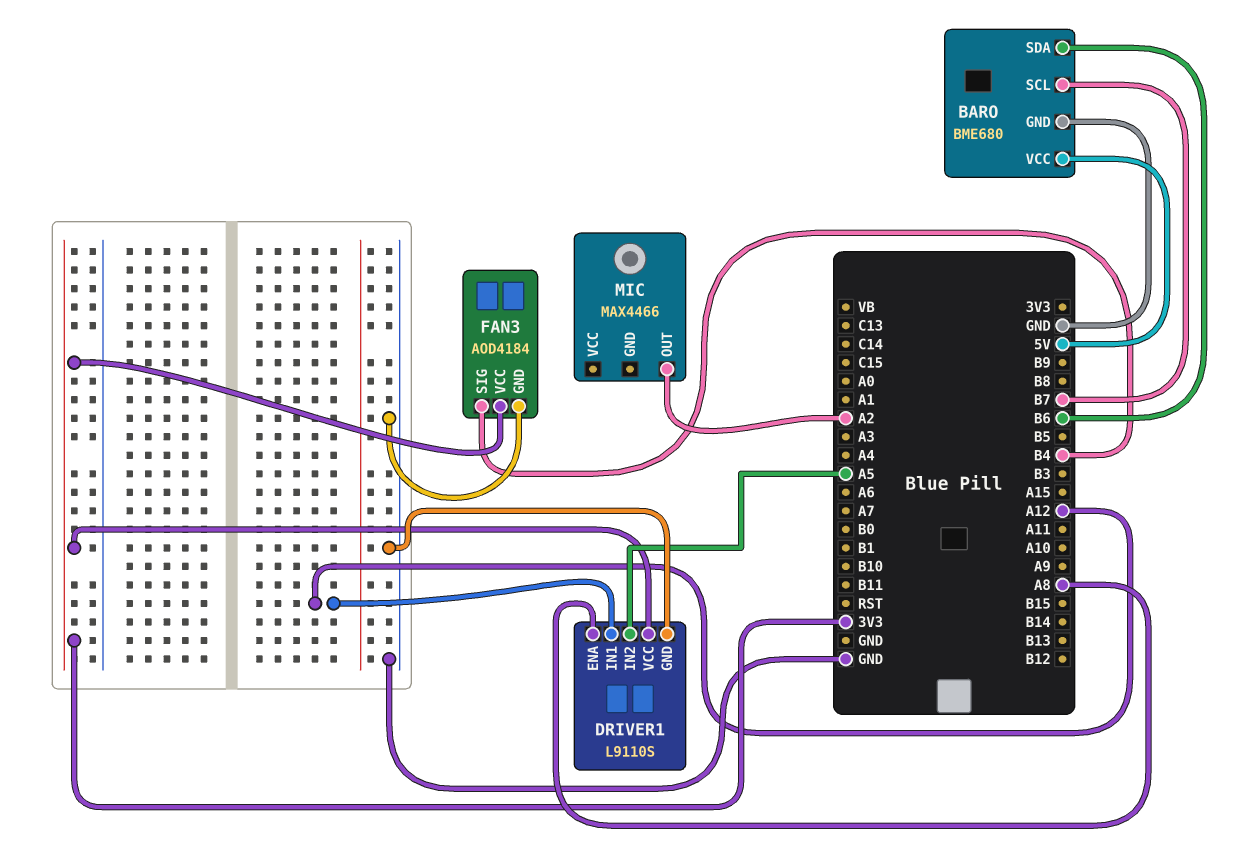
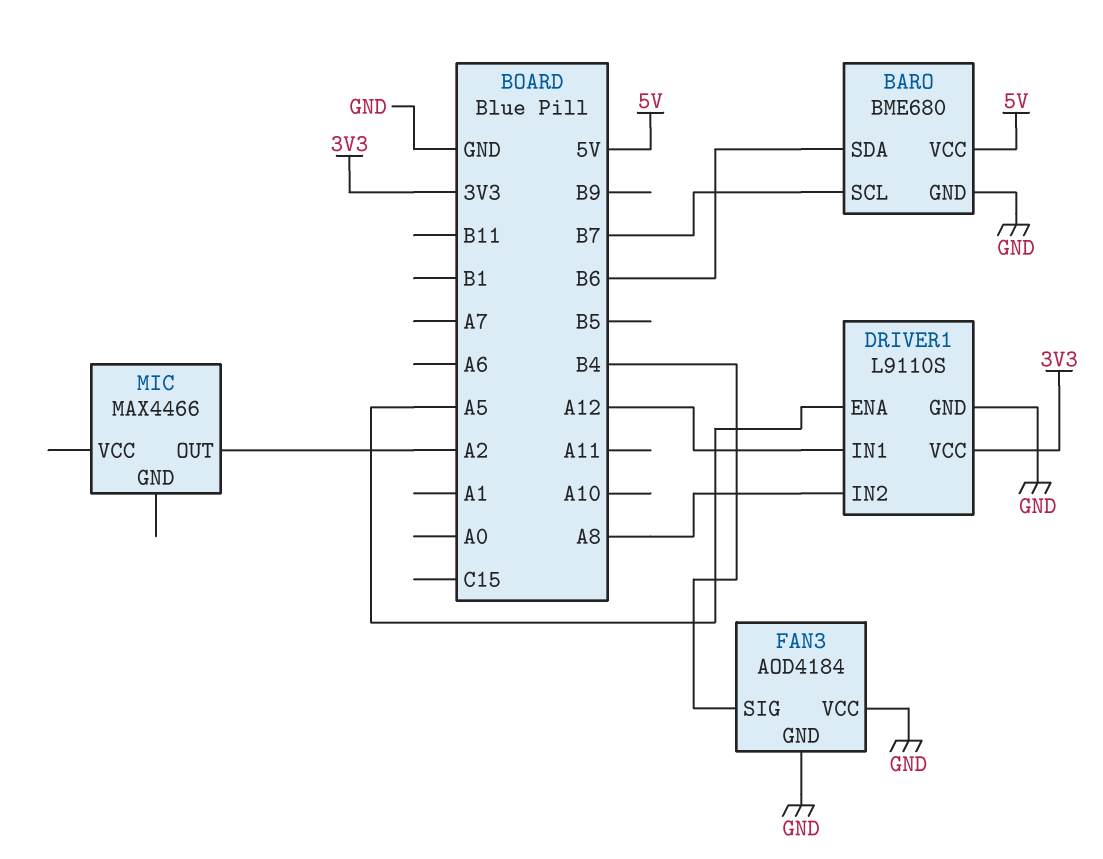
DRIVER1 pin ENA: A8 -> A5
DRIVER1 pin IN2: A5 -> A8
FAN3 pin VCC: 3V3 -> GND

